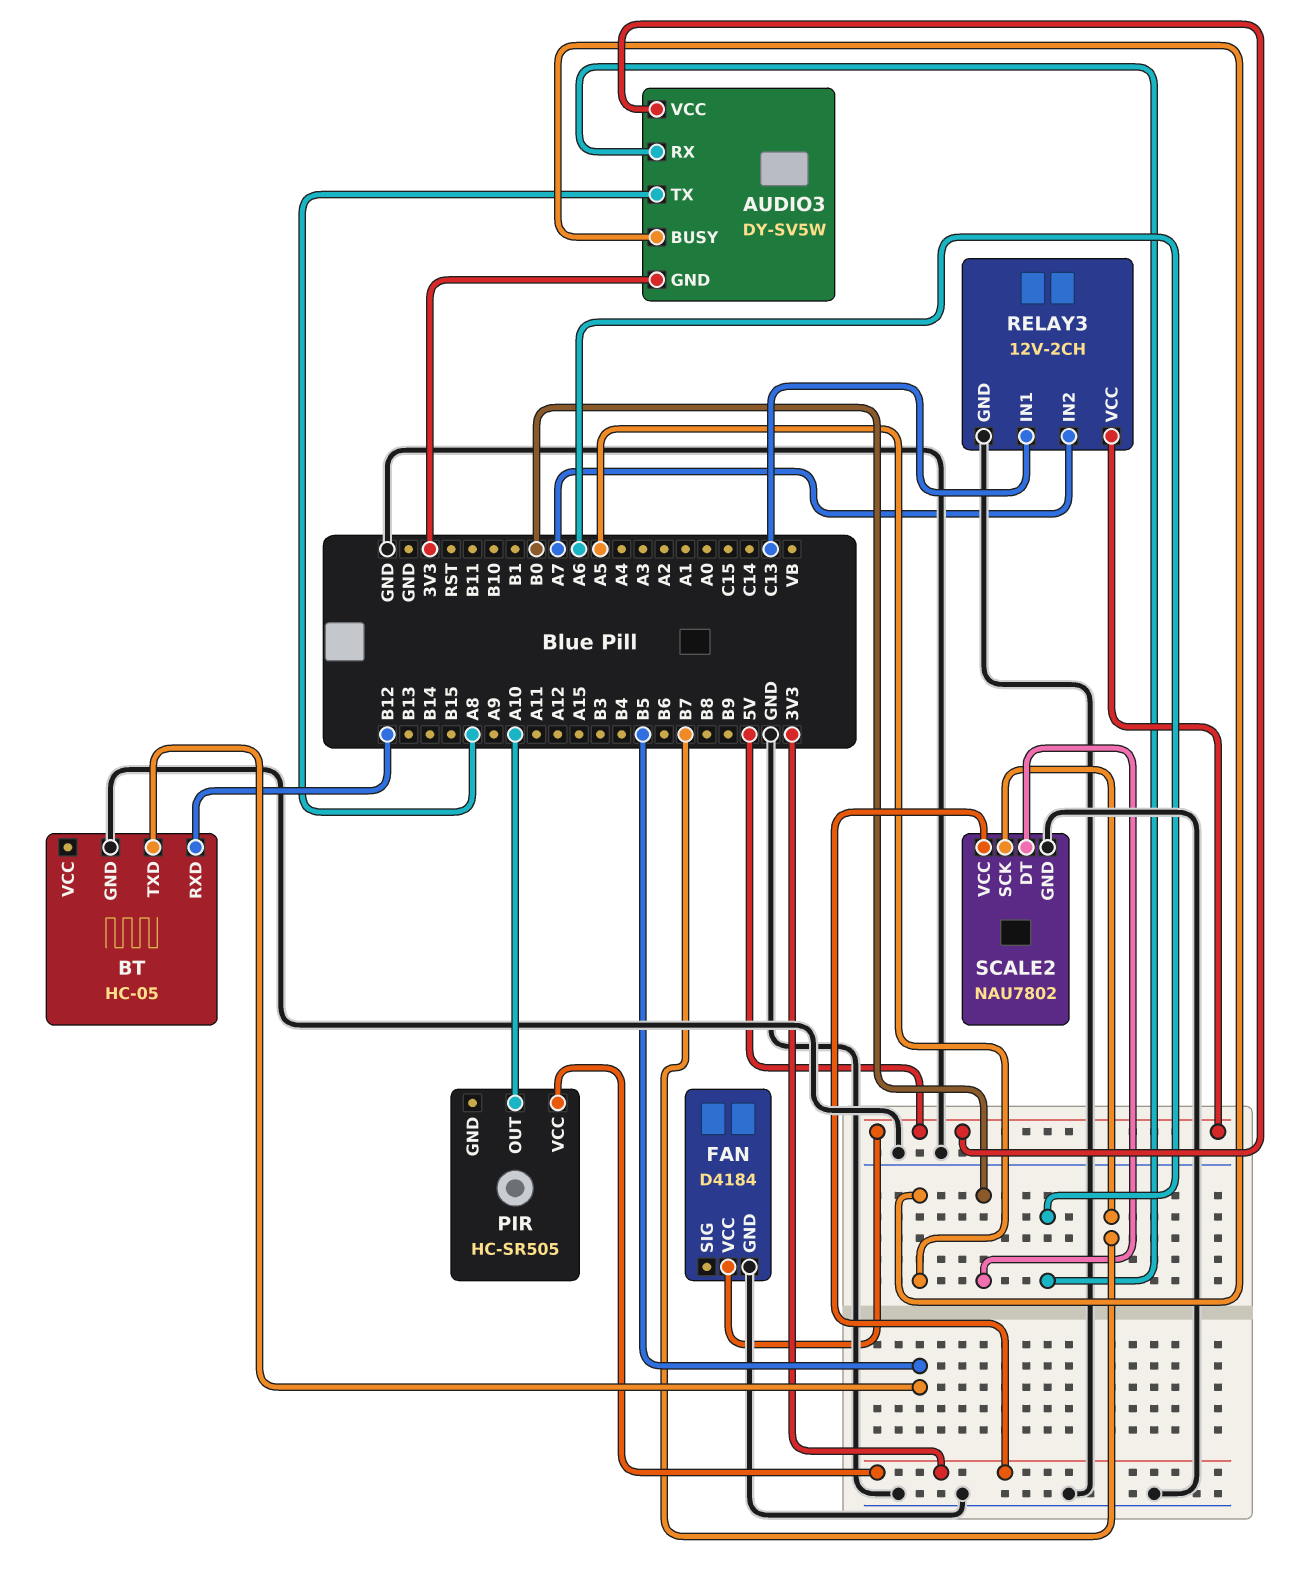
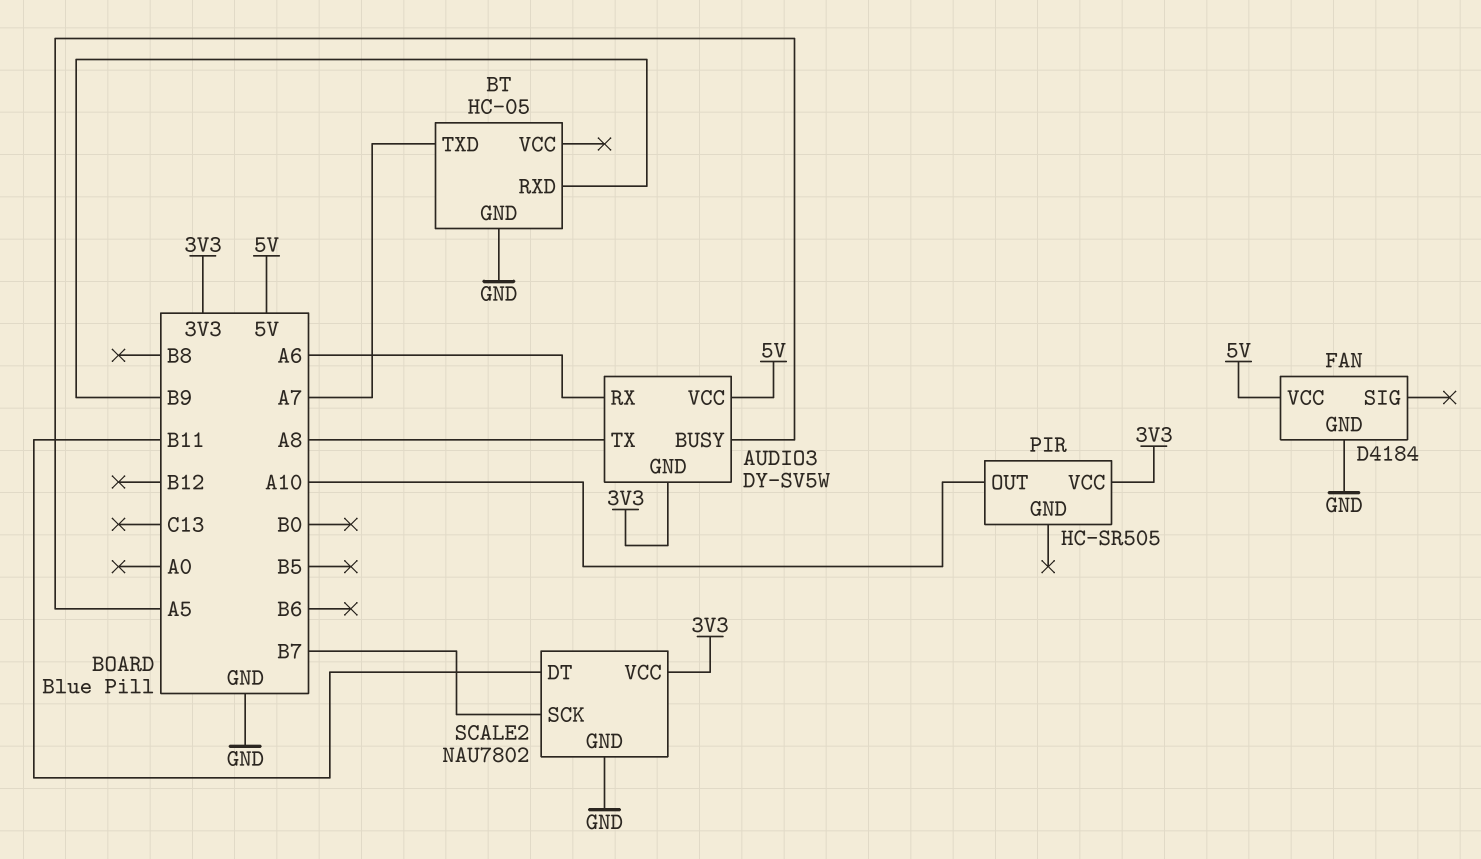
BT pin RXD: B12 -> B9
BT pin TXD: B5 -> A7
RELAY3: 12V-2CH -> none
RELAY3 pin GND: GND -> none
RELAY3 pin IN1: C13 -> none
RELAY3 pin IN2: A7 -> none
RELAY3 pin VCC: 5V -> none
SCALE2 pin DT: B0 -> B11

